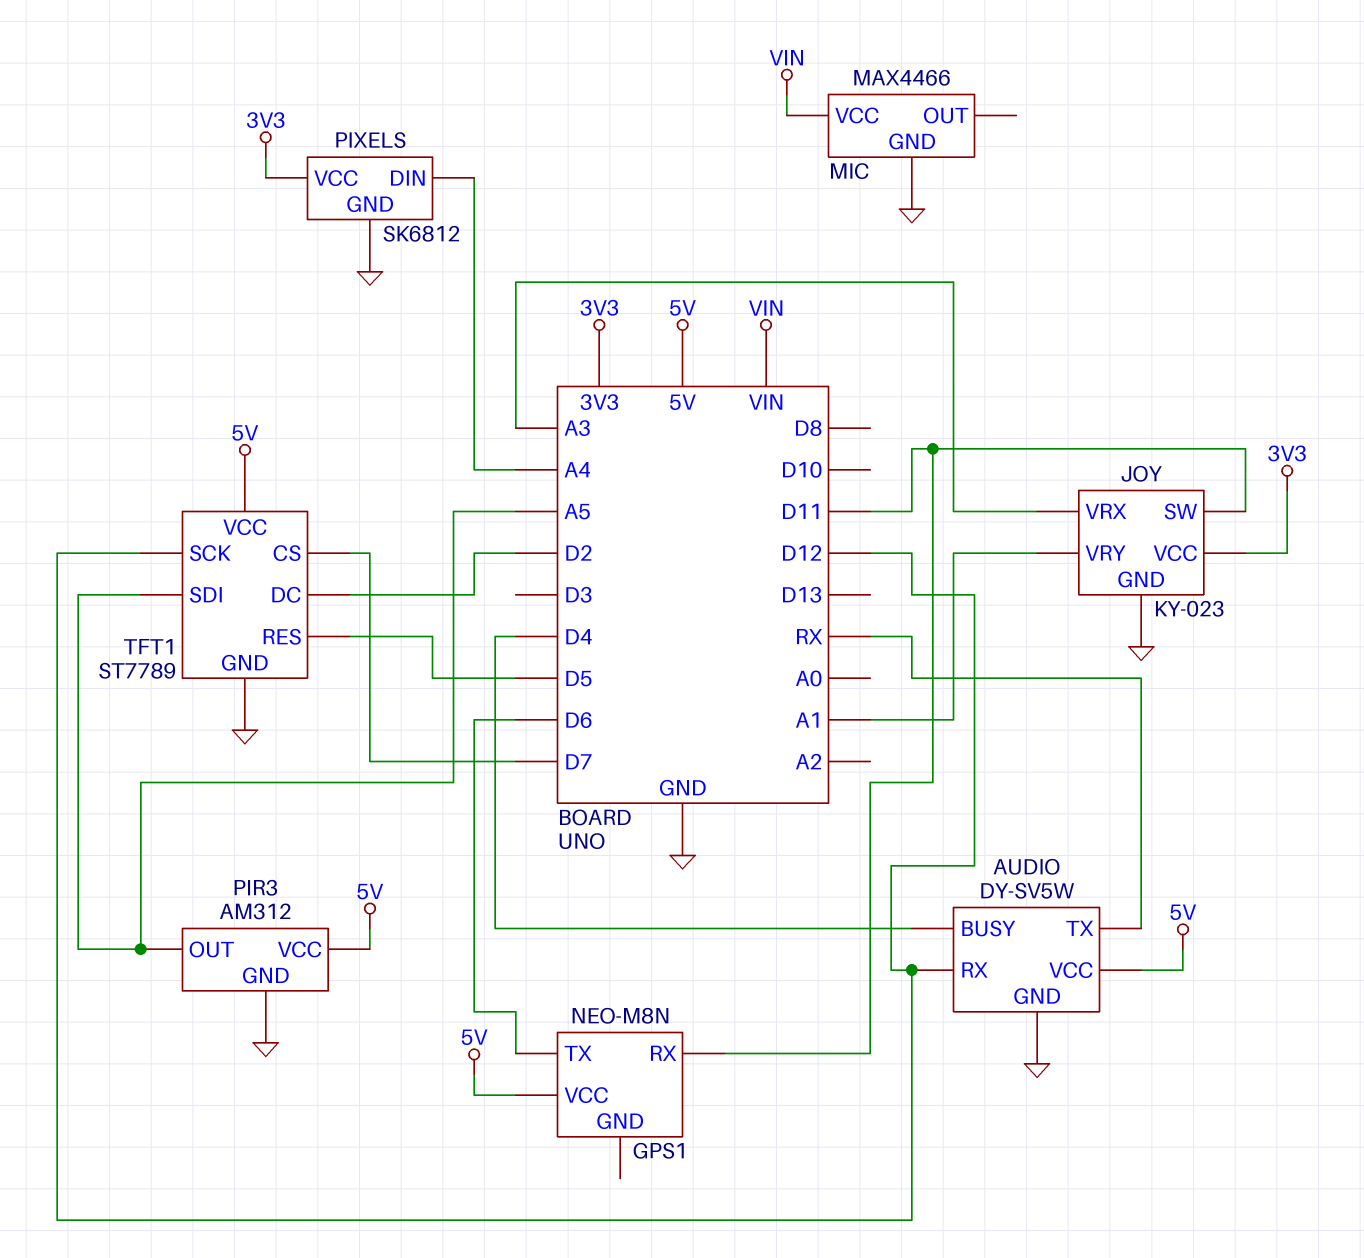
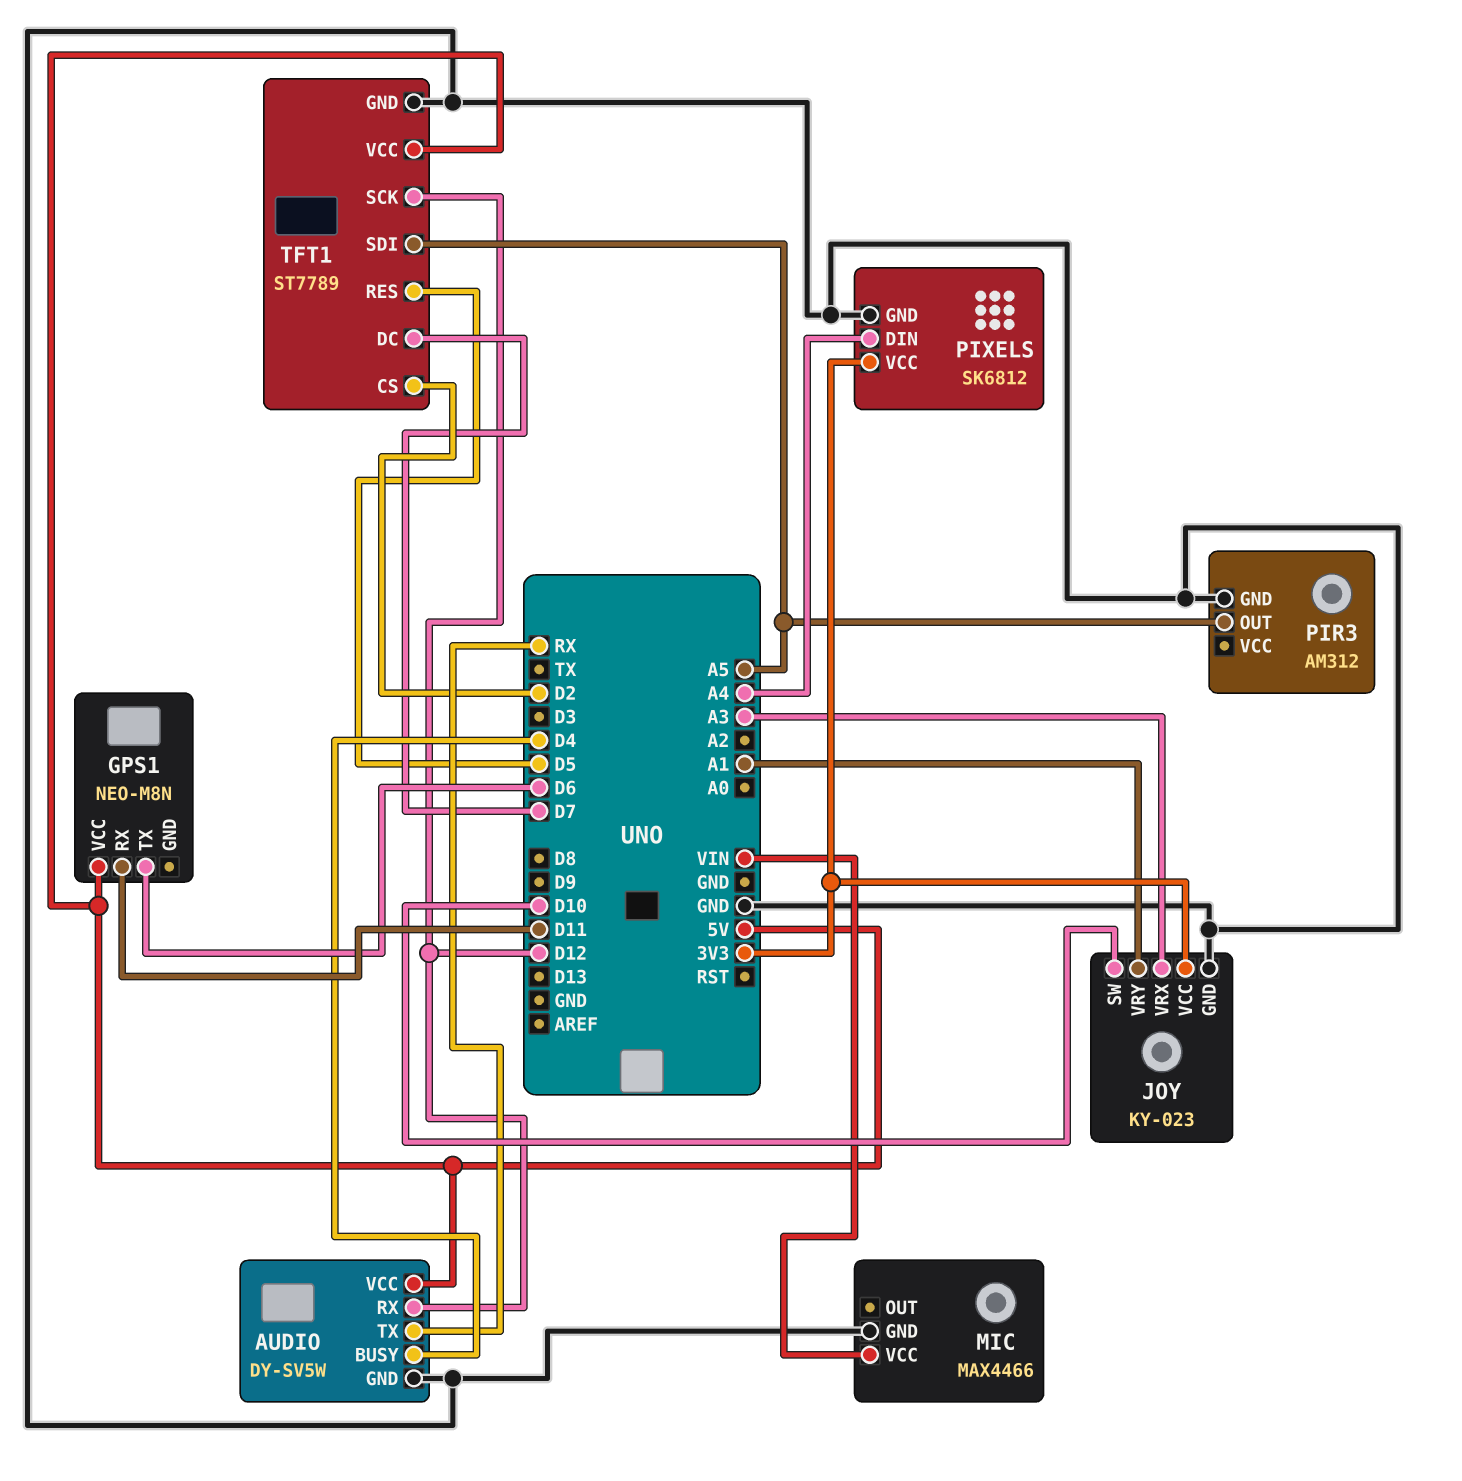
JOY pin SW: D11 -> D10
PIR3 pin VCC: 5V -> none
TFT1 pin CS: D7 -> D2
TFT1 pin DC: D2 -> D7

